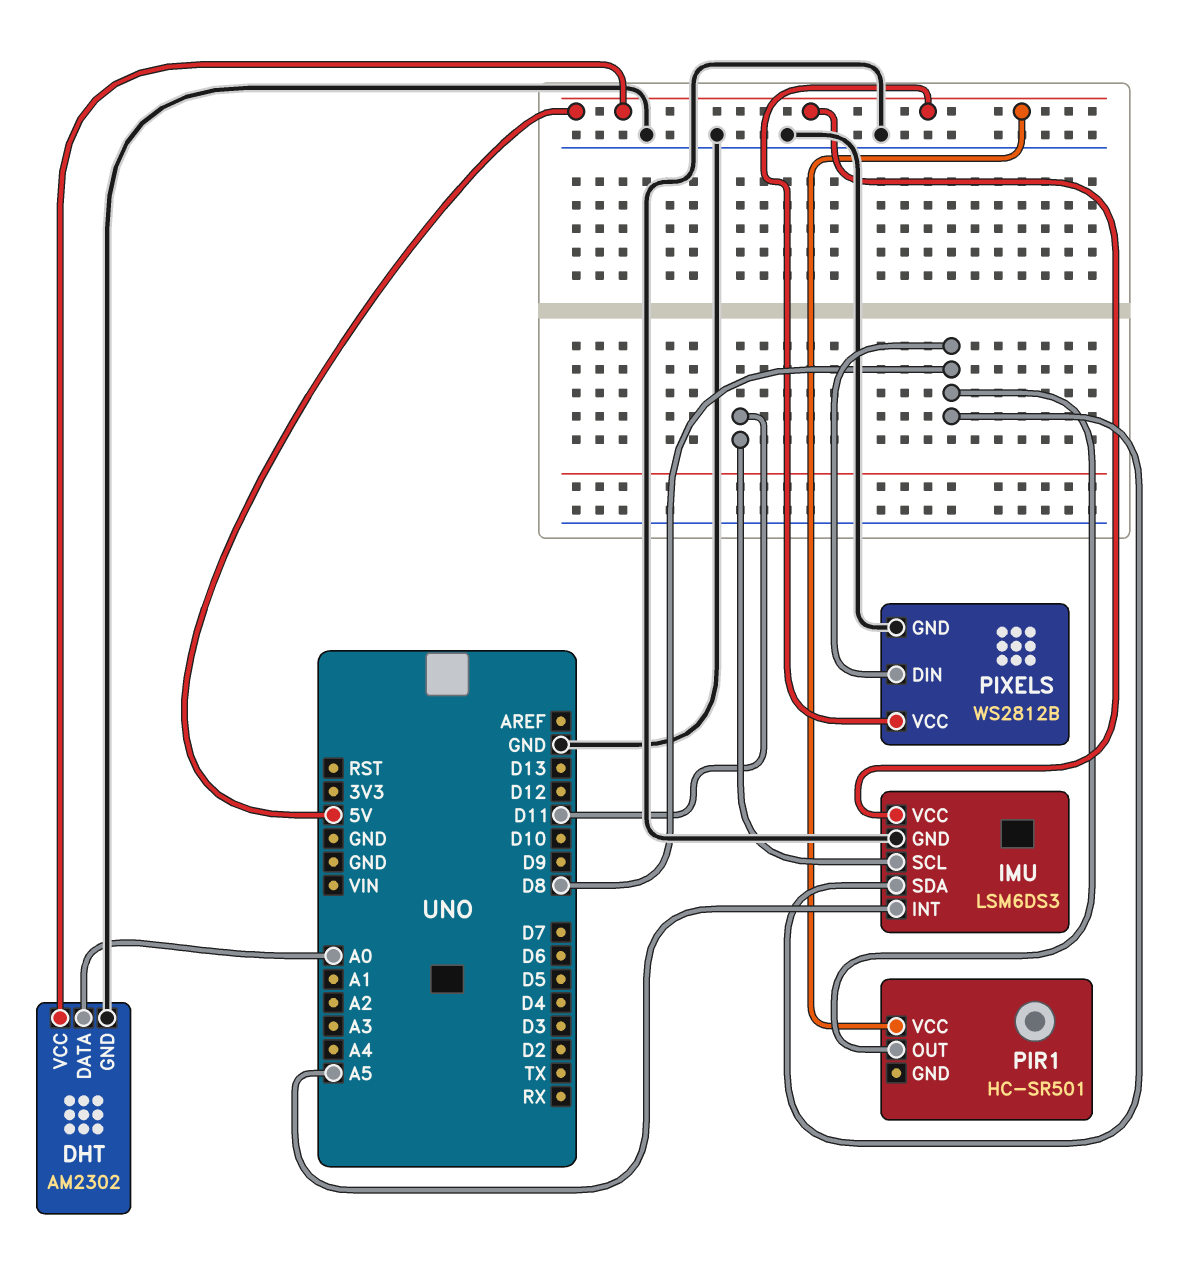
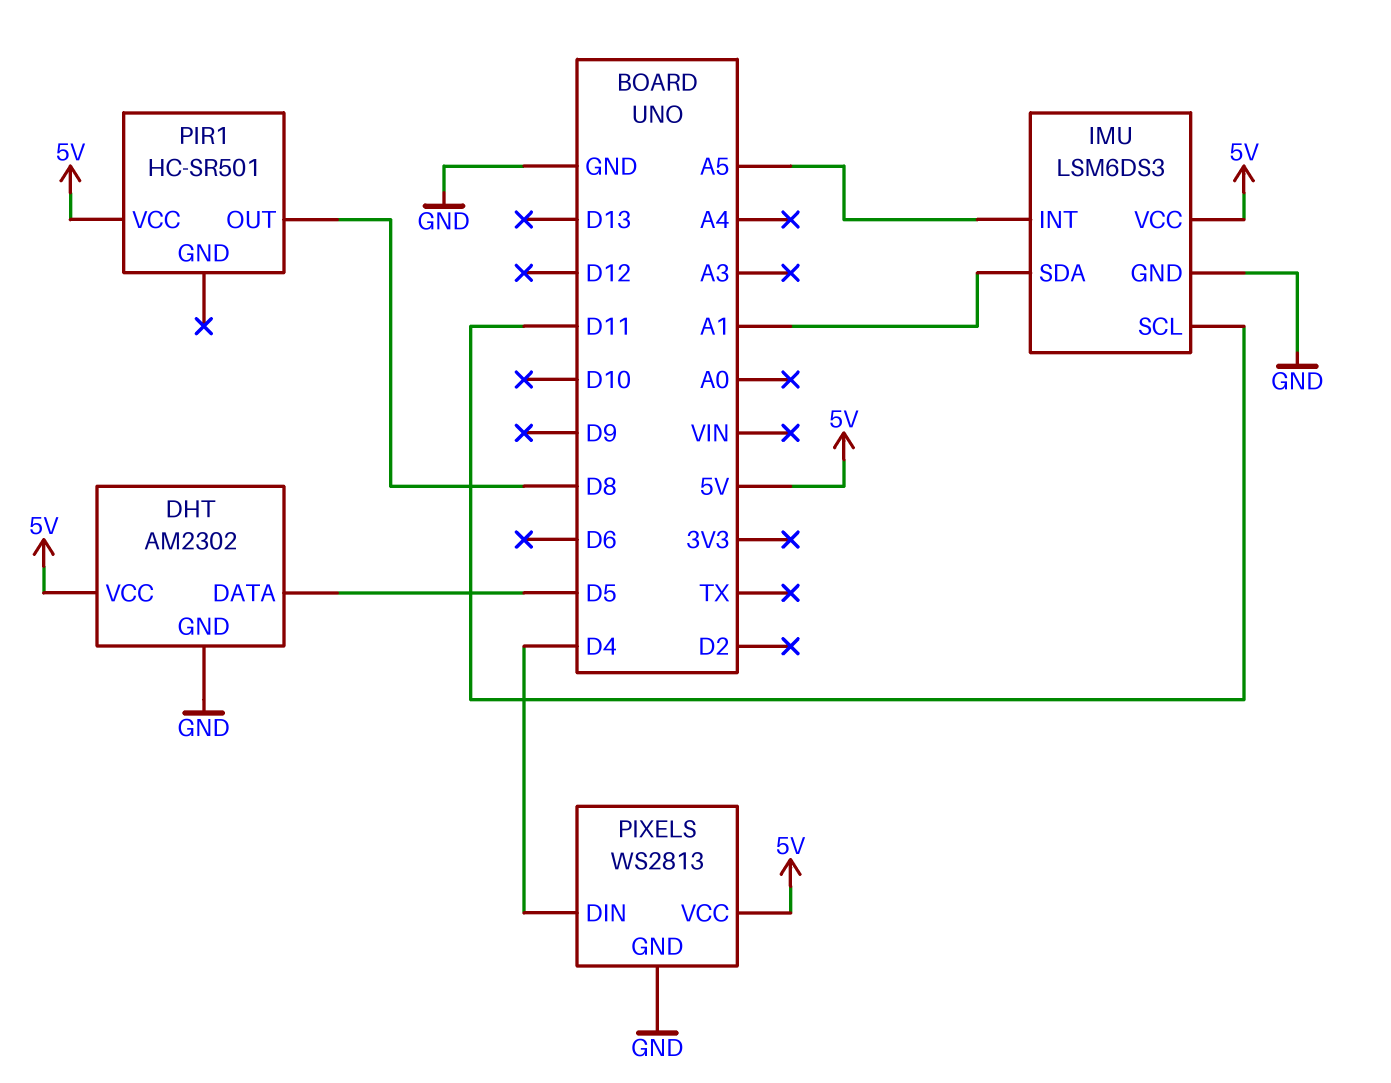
DHT pin DATA: A0 -> D5
IMU pin SDA: D8 -> A1
PIXELS: WS2812B -> WS2813
PIXELS pin DIN: D8 -> D4

